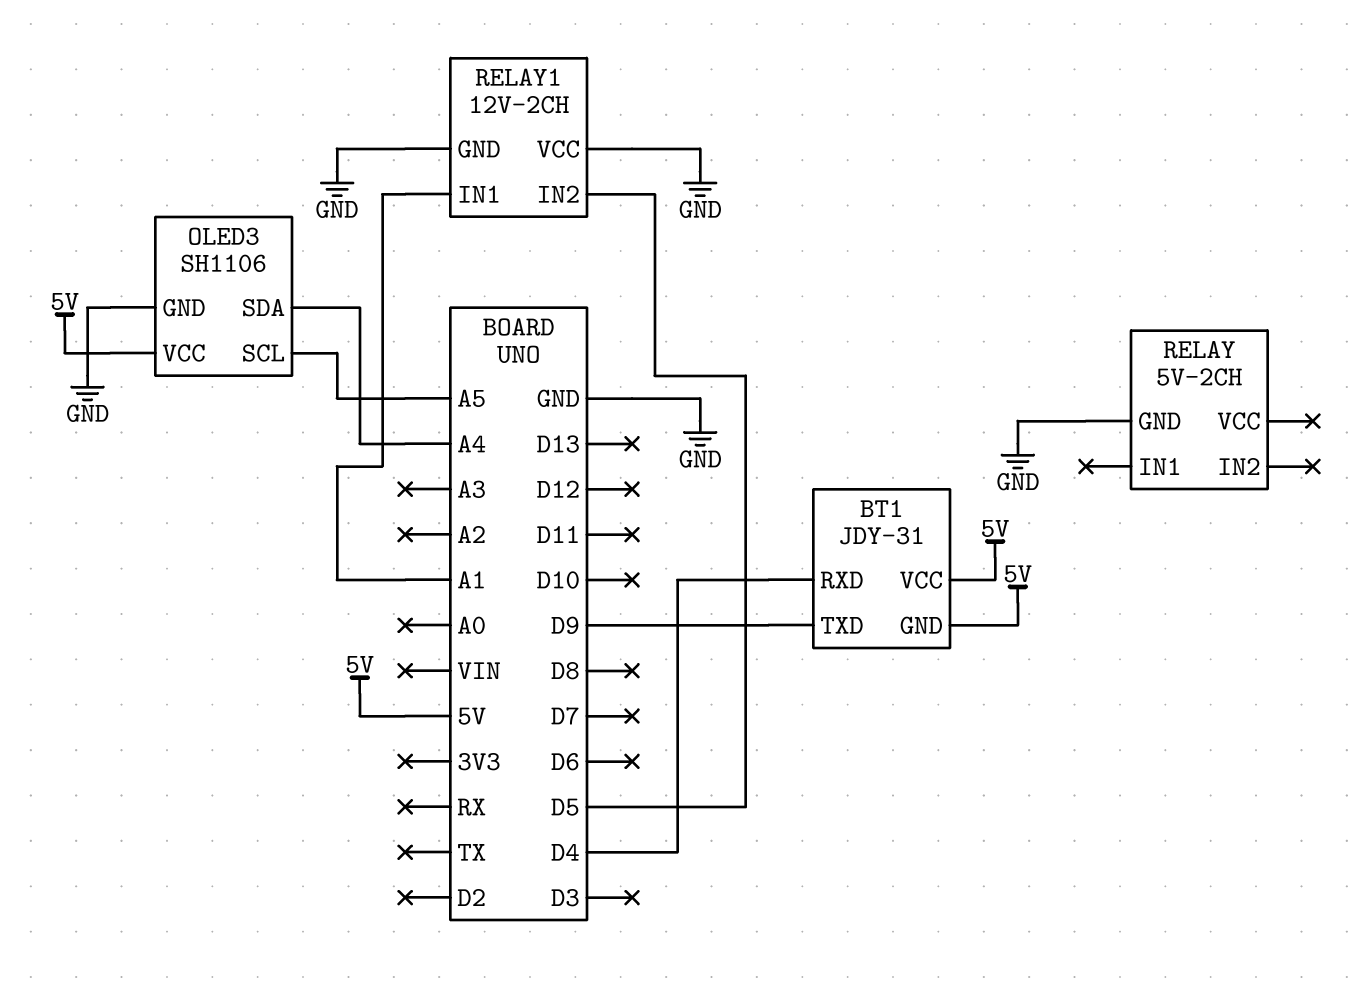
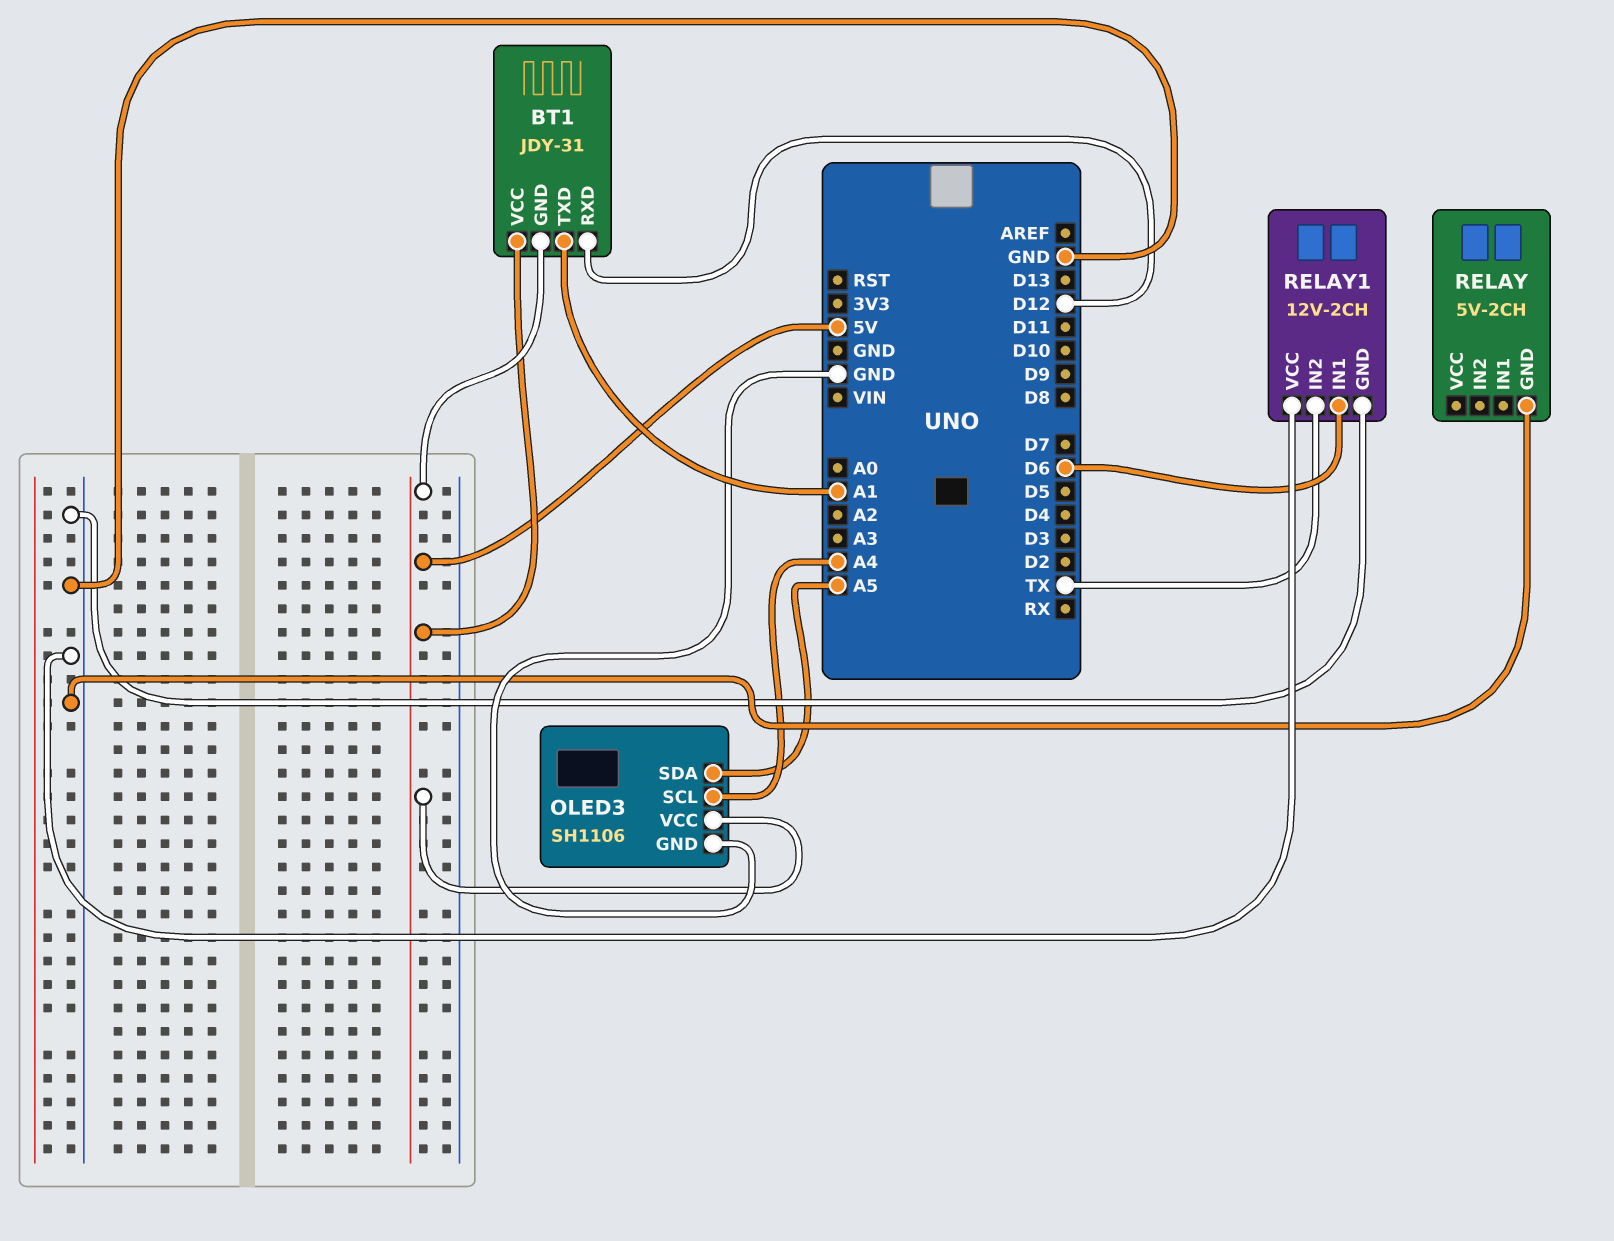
BT1 pin RXD: D4 -> D12
BT1 pin TXD: D9 -> A1
OLED3 pin SCL: A5 -> A4
OLED3 pin SDA: A4 -> A5
RELAY1 pin IN1: A1 -> D6
RELAY1 pin IN2: D5 -> TX

